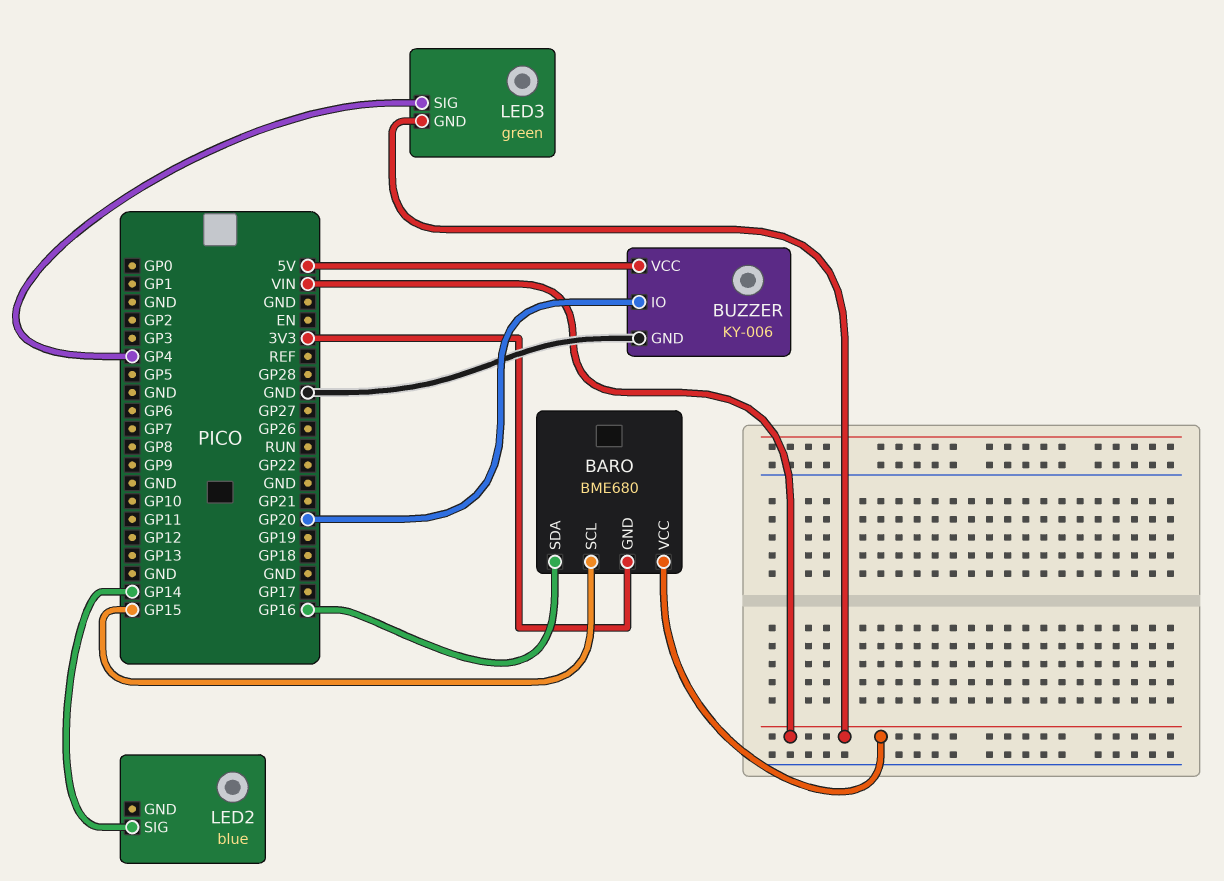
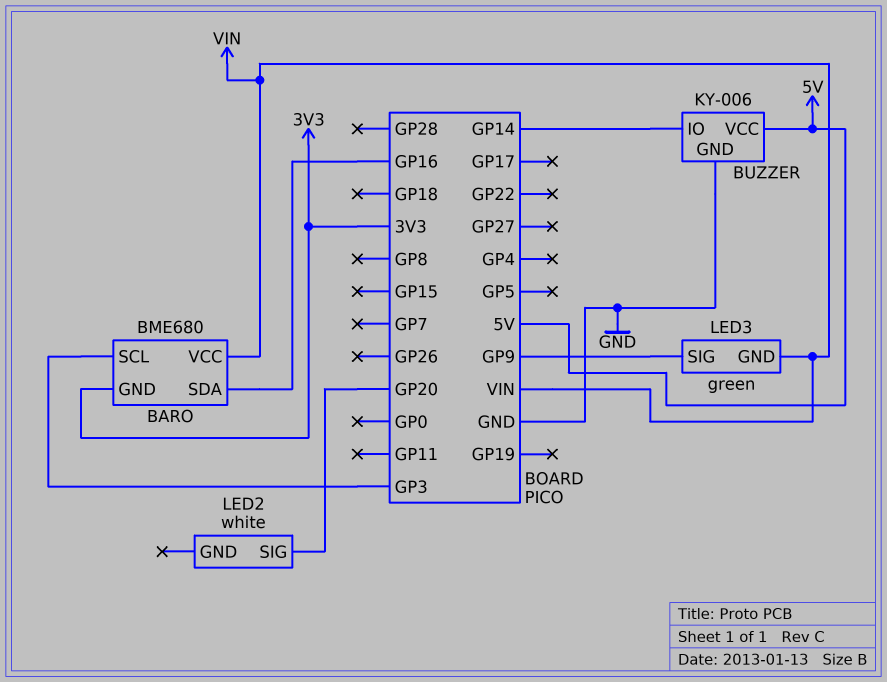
BARO pin SCL: GP15 -> GP3
BUZZER pin IO: GP20 -> GP14
LED2: blue -> white
LED2 pin SIG: GP14 -> GP20
LED3 pin SIG: GP4 -> GP9

